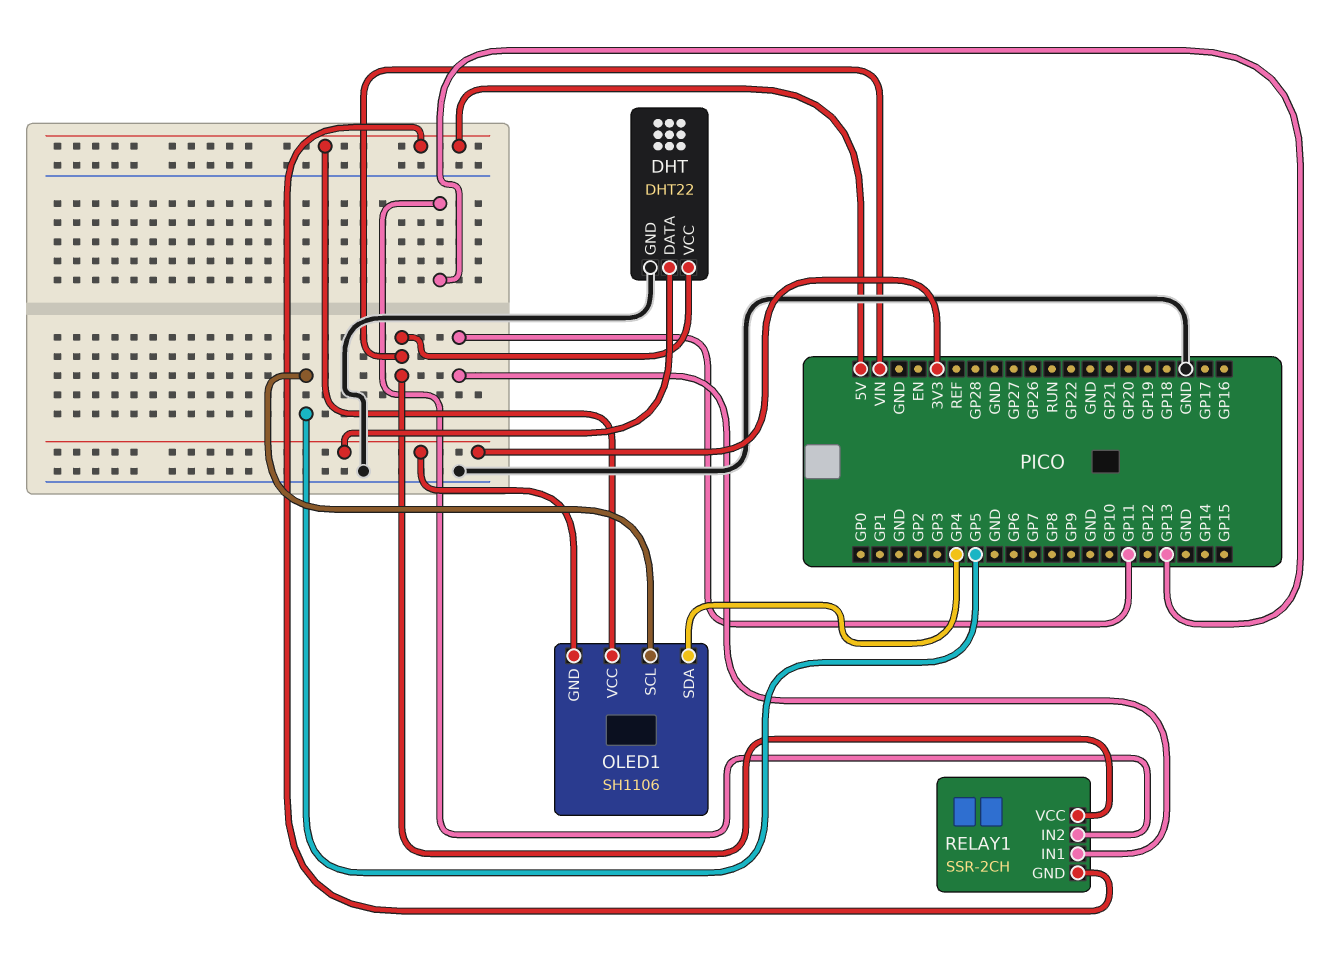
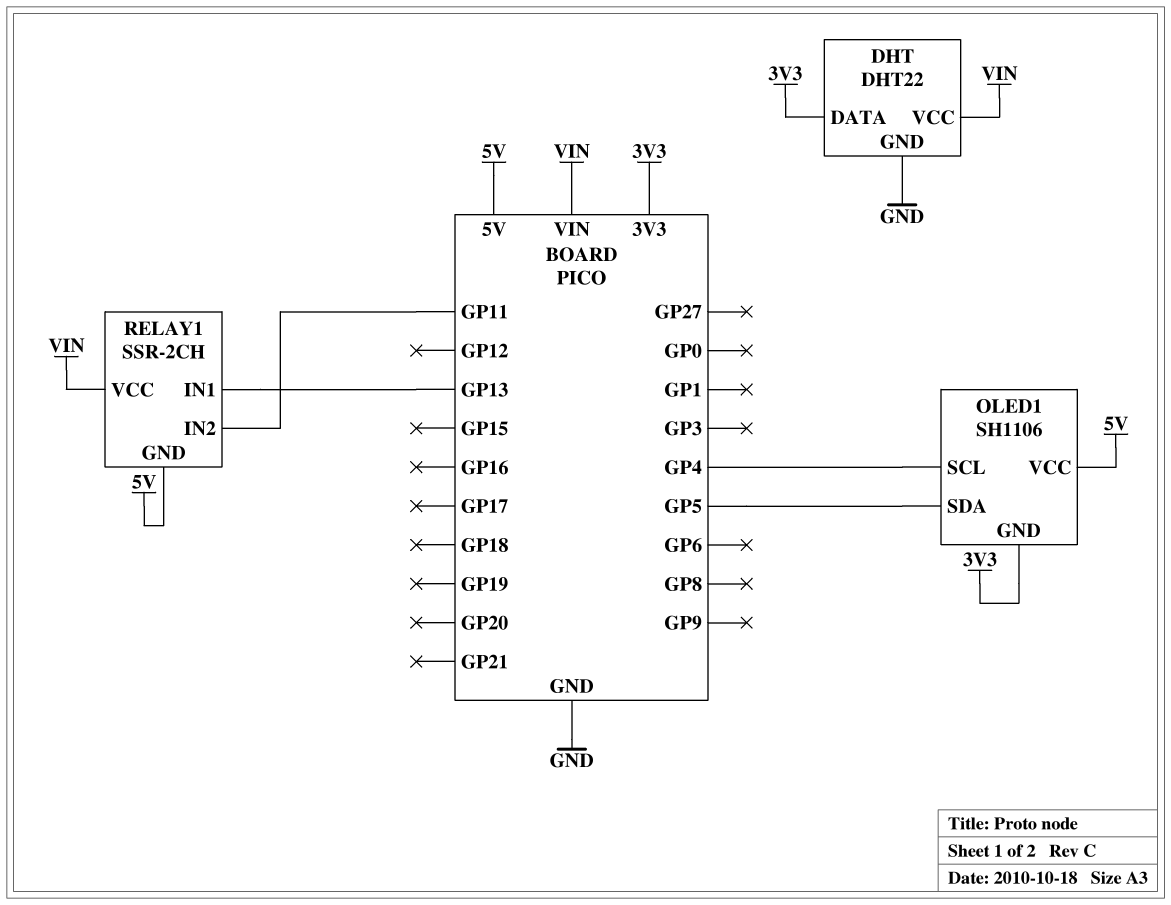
OLED1 pin SCL: GP5 -> GP4
OLED1 pin SDA: GP4 -> GP5
RELAY1 pin IN1: GP11 -> GP13
RELAY1 pin IN2: GP13 -> GP11

